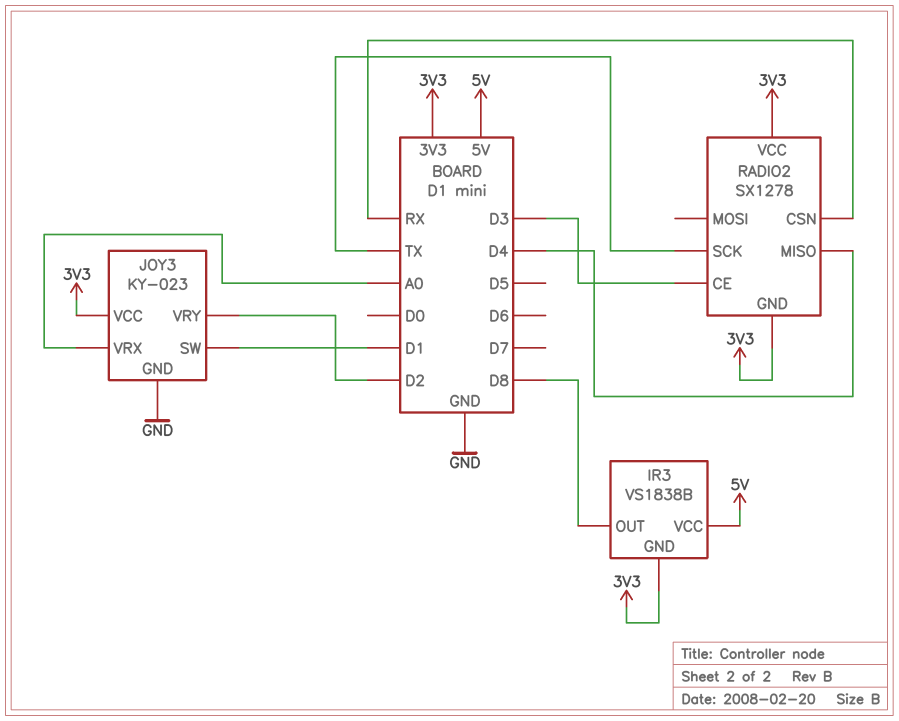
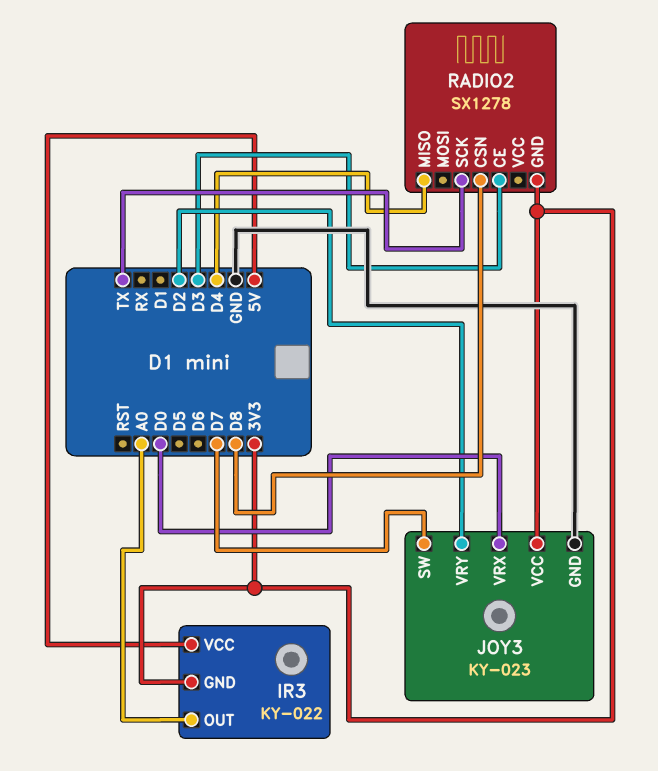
IR3: VS1838B -> KY-022
IR3 pin OUT: D8 -> A0
JOY3 pin SW: D1 -> D7
JOY3 pin VRX: A0 -> D0
RADIO2 pin CSN: RX -> D8
RADIO2 pin VCC: 3V3 -> none

